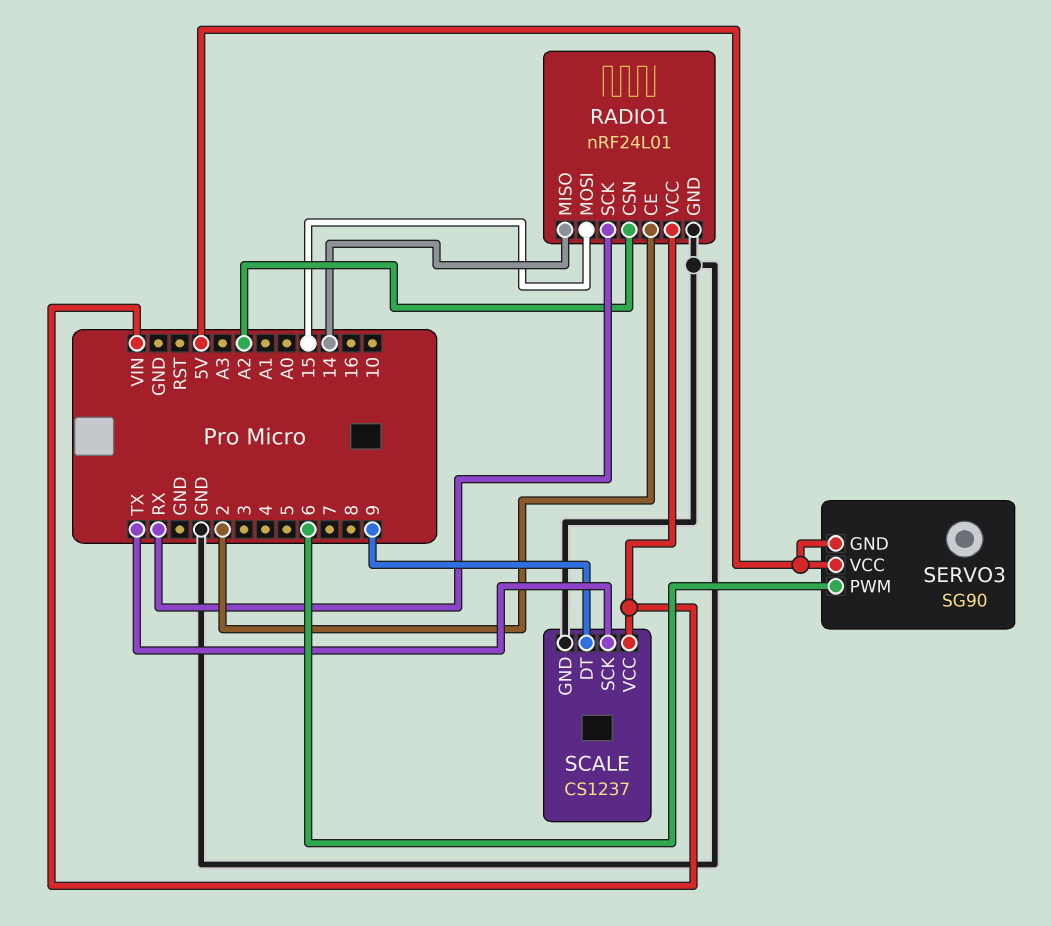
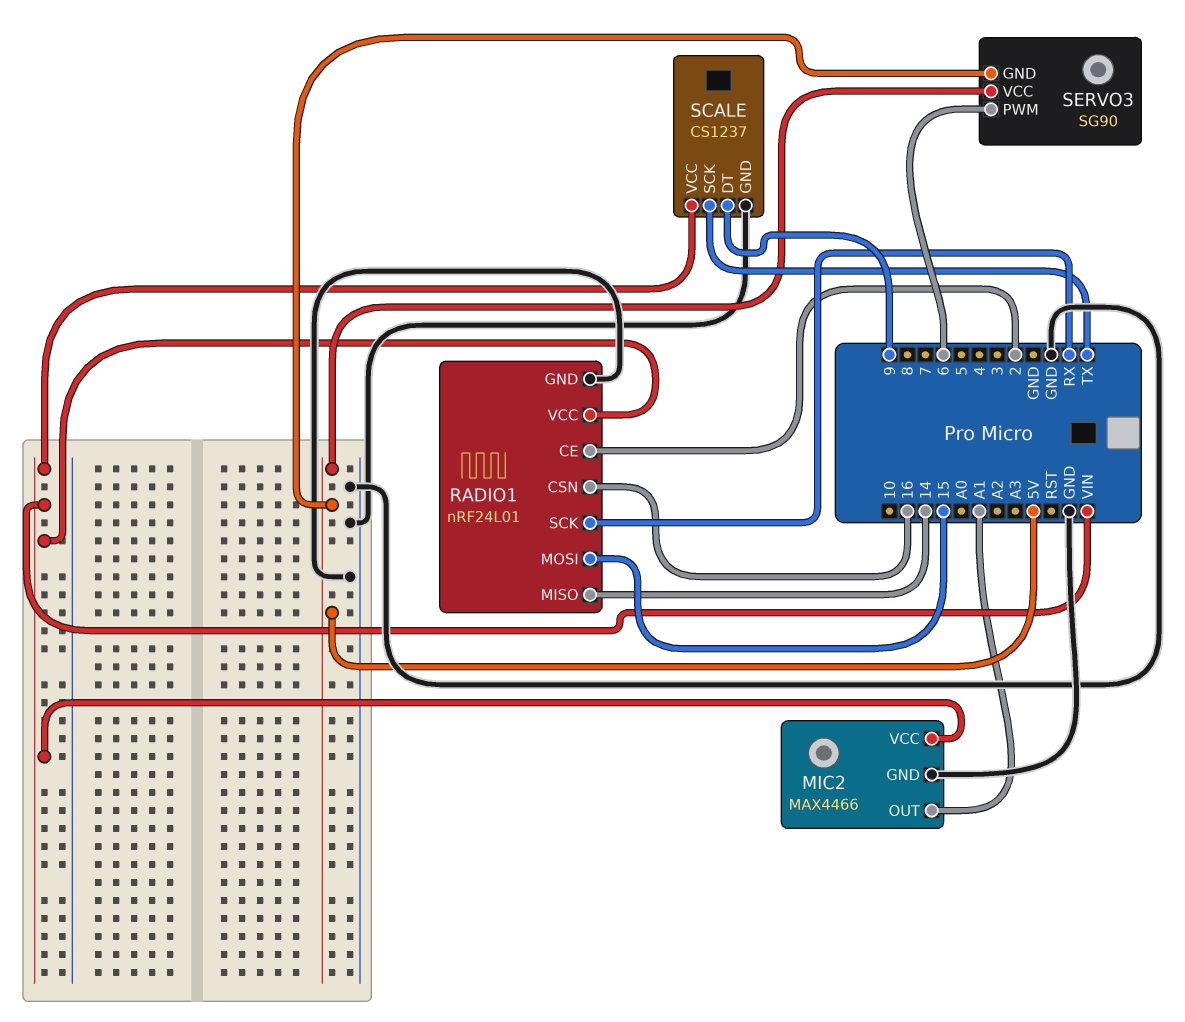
MIC2: none -> MAX4466
MIC2 pin GND: none -> GND
MIC2 pin OUT: none -> A1
MIC2 pin VCC: none -> VIN
RADIO1 pin CSN: A2 -> 16

